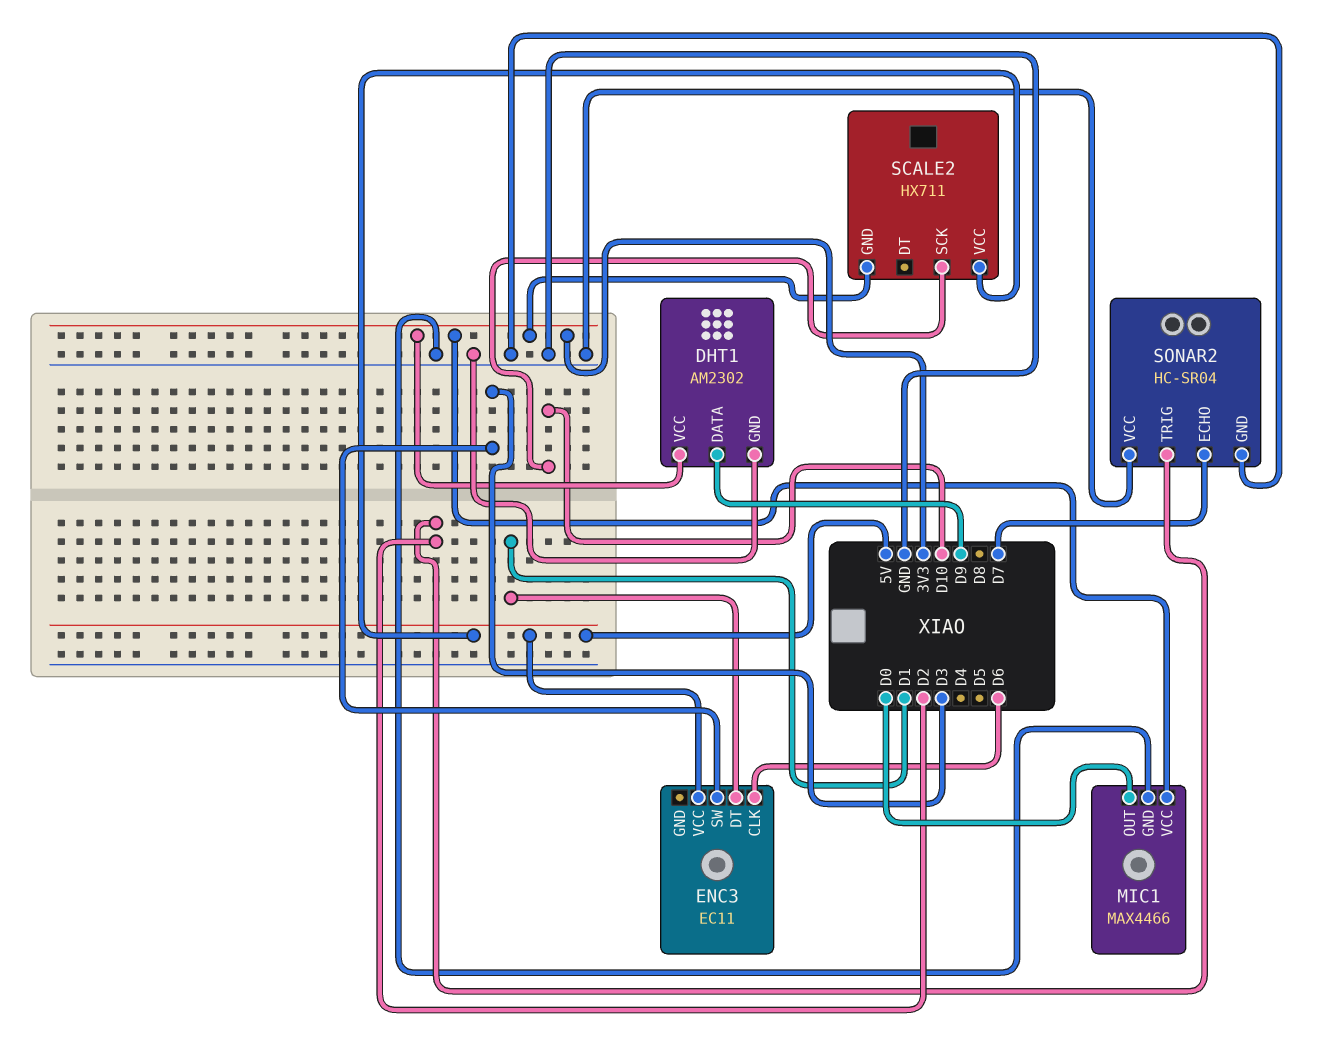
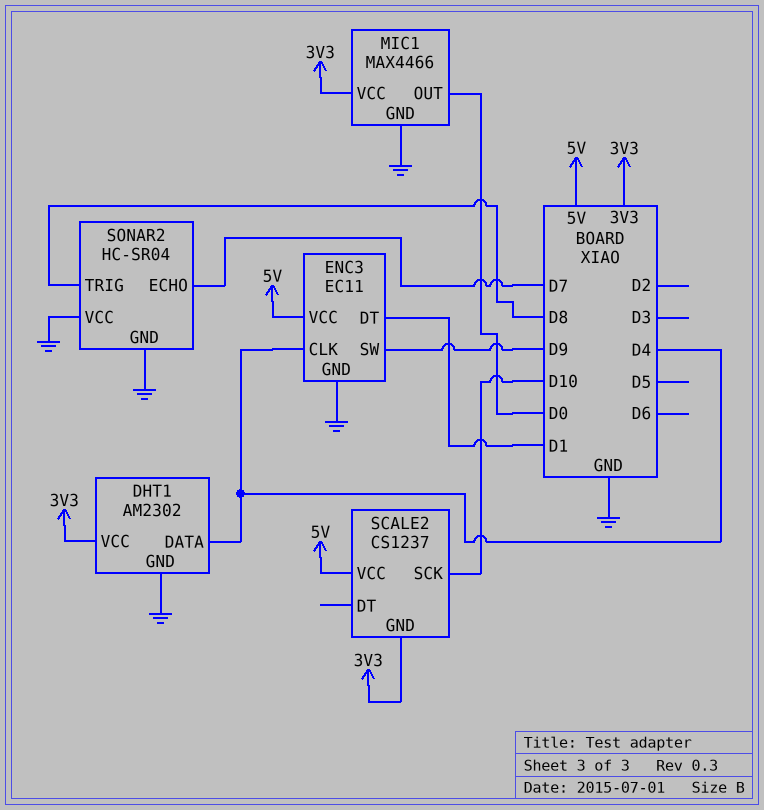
DHT1 pin DATA: D9 -> D4
ENC3 pin CLK: D6 -> D4
ENC3 pin GND: none -> GND
ENC3 pin SW: D3 -> D9
SCALE2: HX711 -> CS1237
SONAR2 pin TRIG: D2 -> D8

